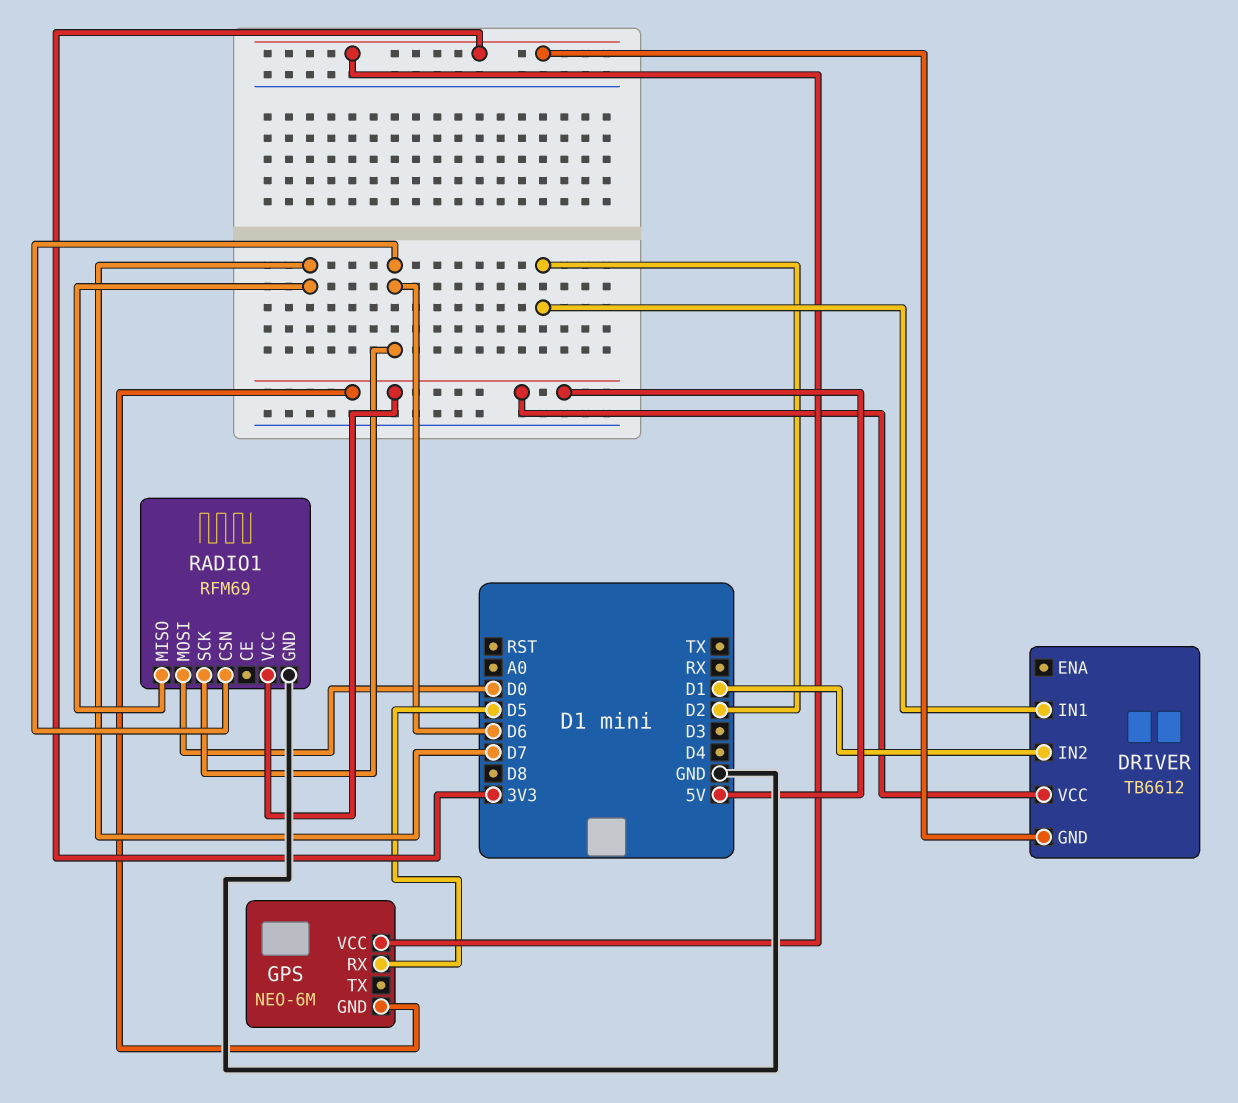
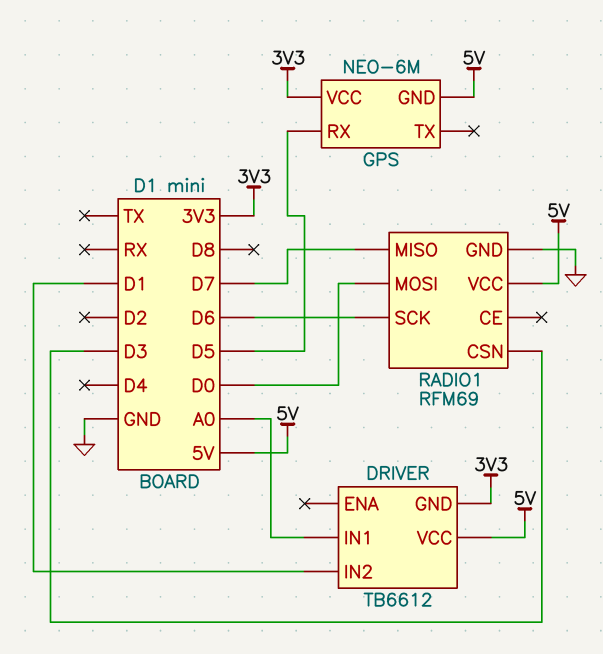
DRIVER pin IN1: D2 -> A0
RADIO1 pin CSN: D6 -> D3

